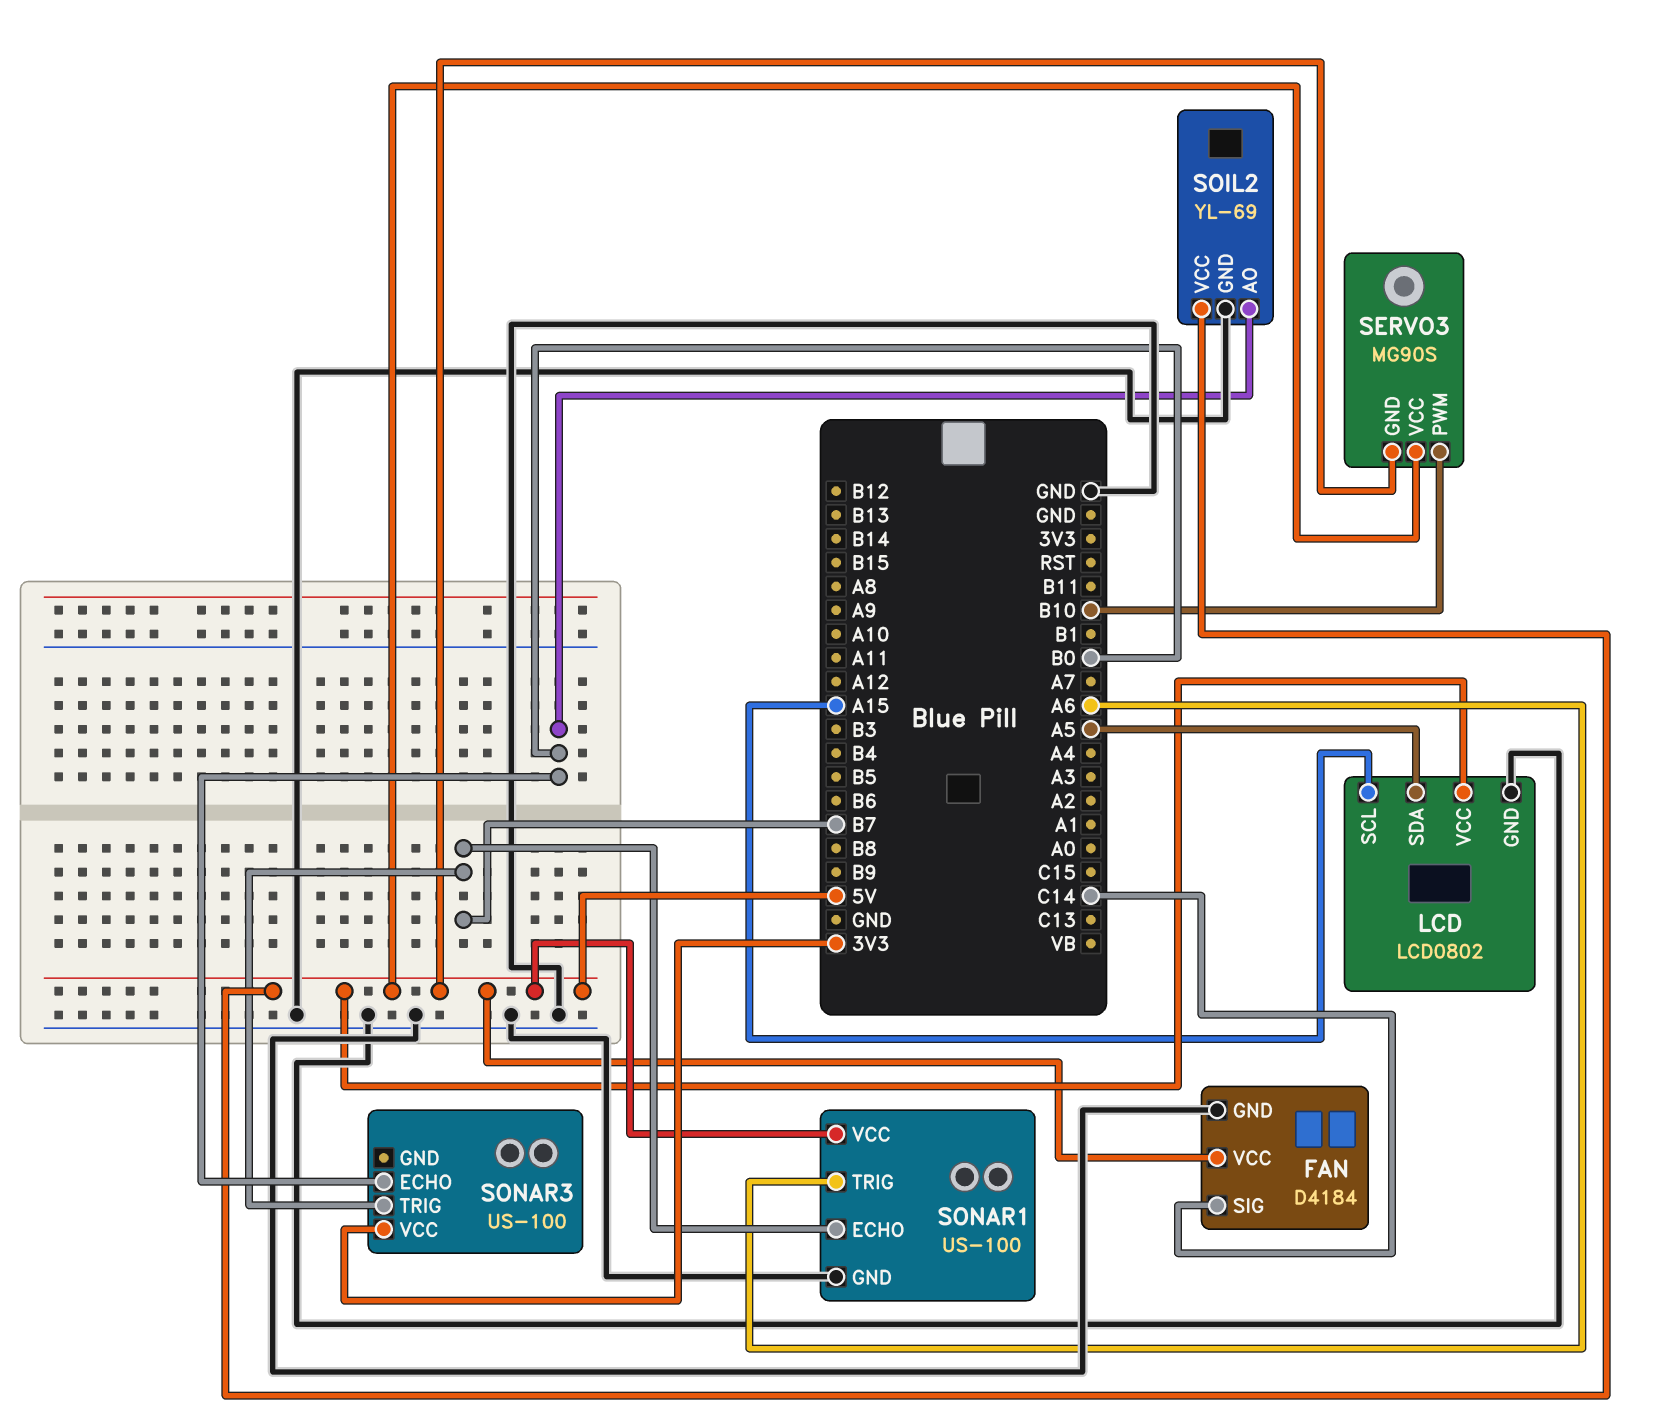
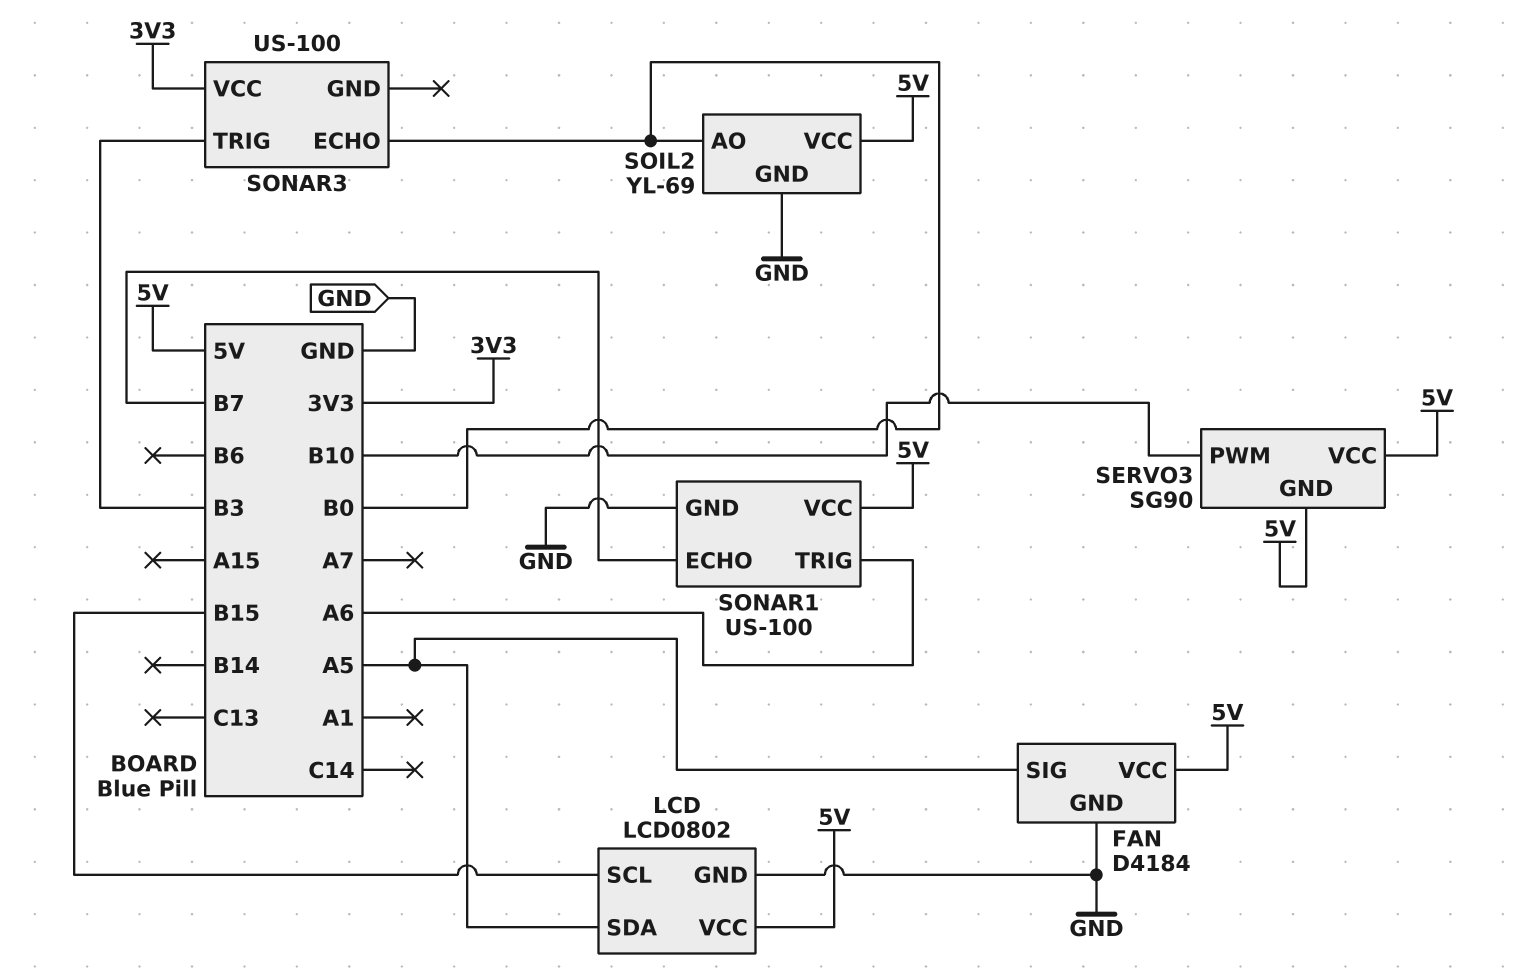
FAN pin SIG: C14 -> A5
LCD pin SCL: A15 -> B15
SERVO3: MG90S -> SG90
SONAR3 pin TRIG: B7 -> B3

